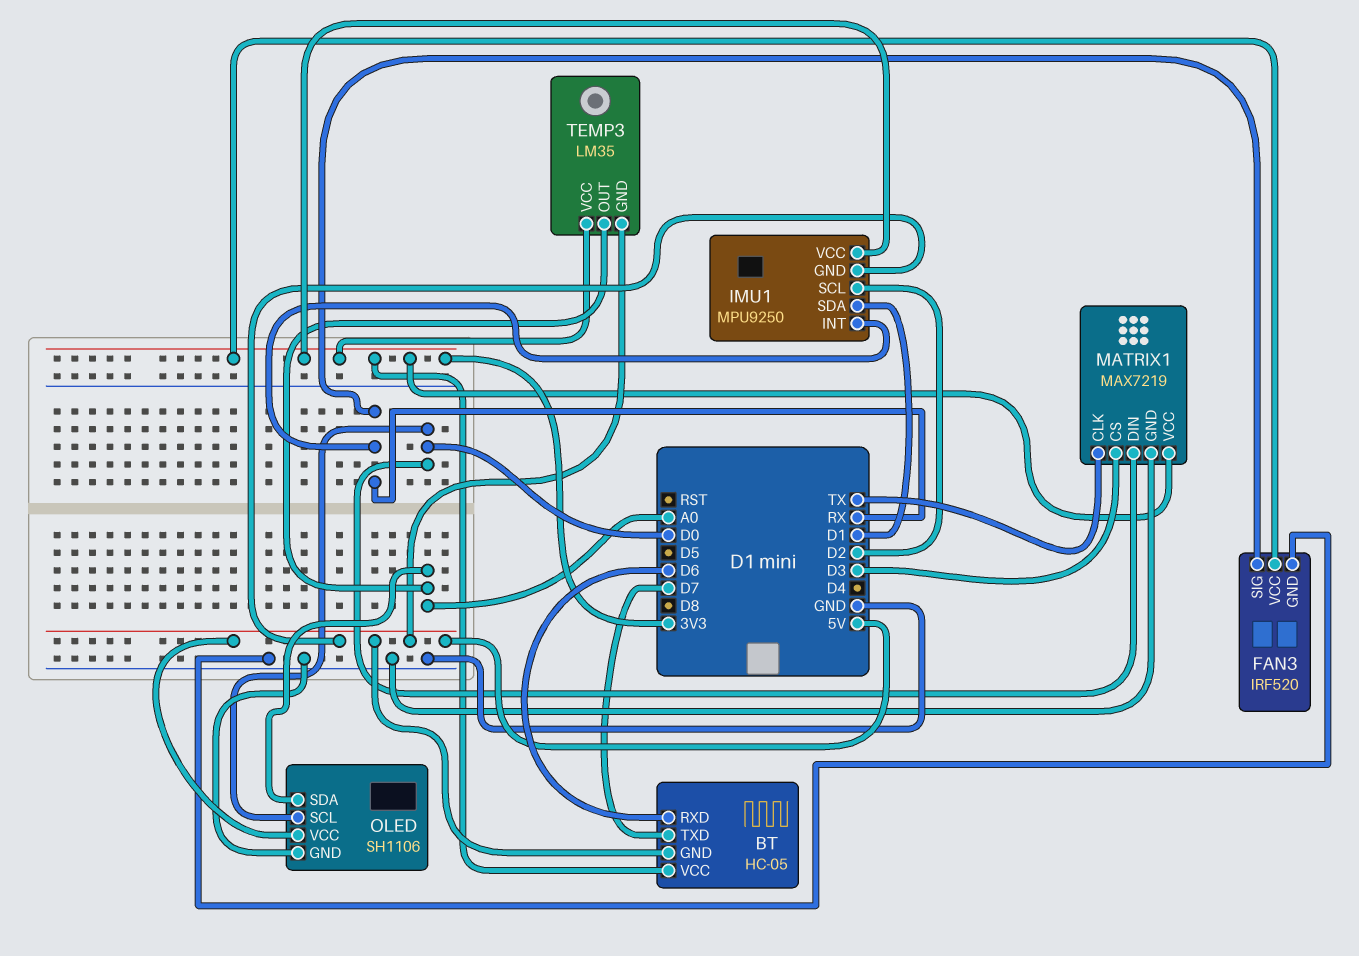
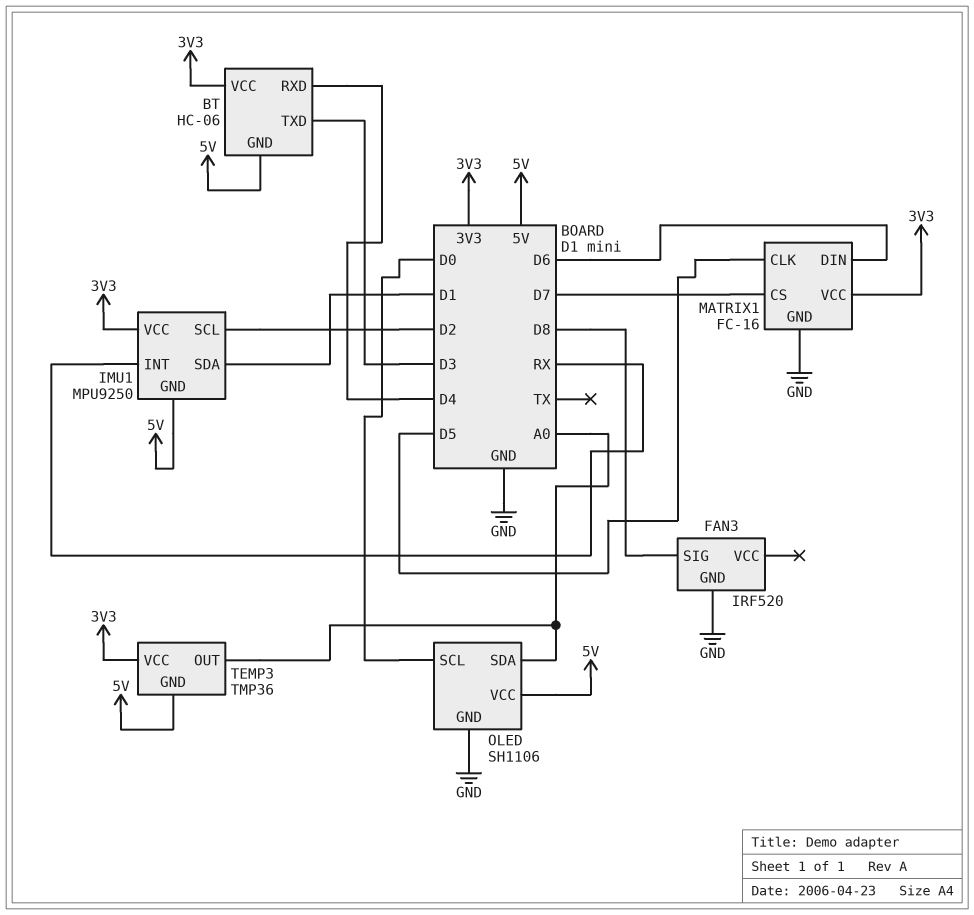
BT: HC-05 -> HC-06
BT pin RXD: D6 -> D4
BT pin TXD: D7 -> D3
FAN3 pin SIG: RX -> D8
FAN3 pin VCC: 3V3 -> none
MATRIX1: MAX7219 -> FC-16
MATRIX1 pin CLK: TX -> D5
MATRIX1 pin CS: D3 -> D7
MATRIX1 pin DIN: D0 -> D6
TEMP3: LM35 -> TMP36

